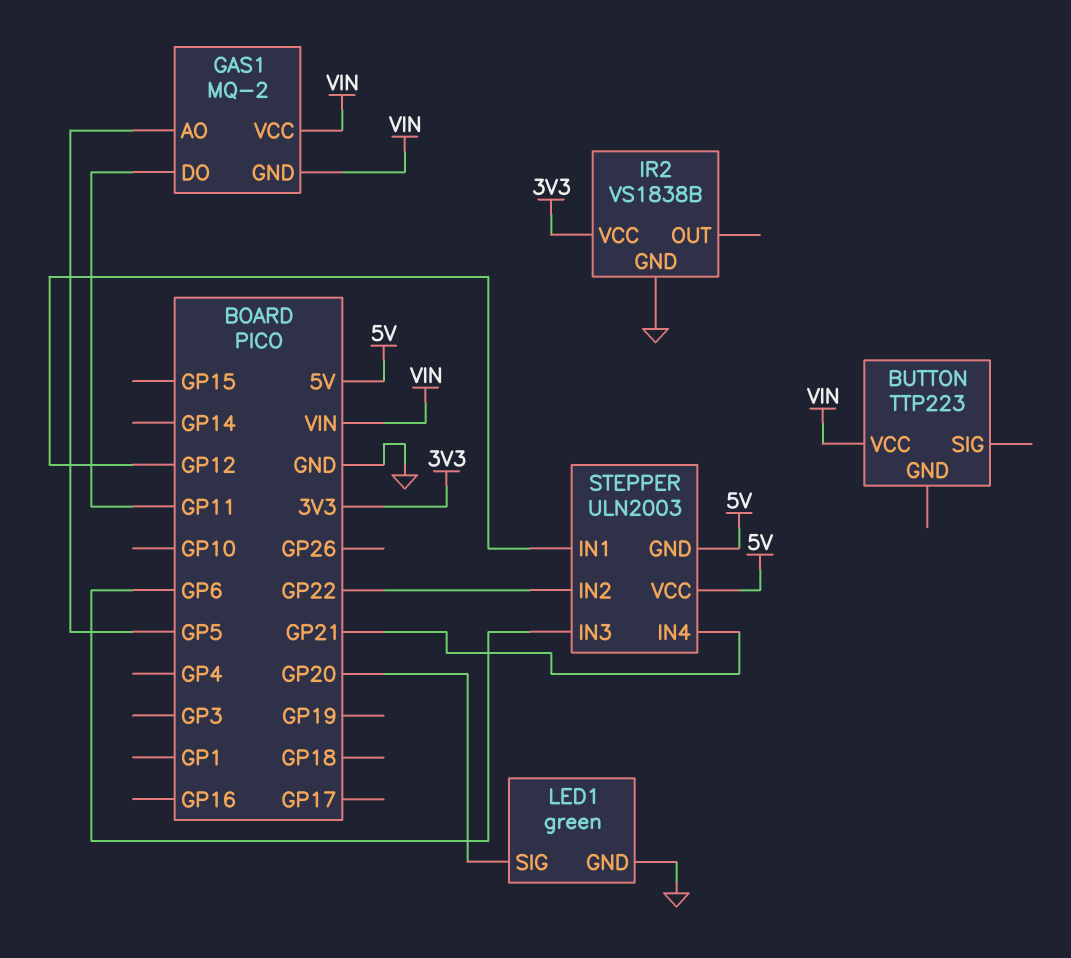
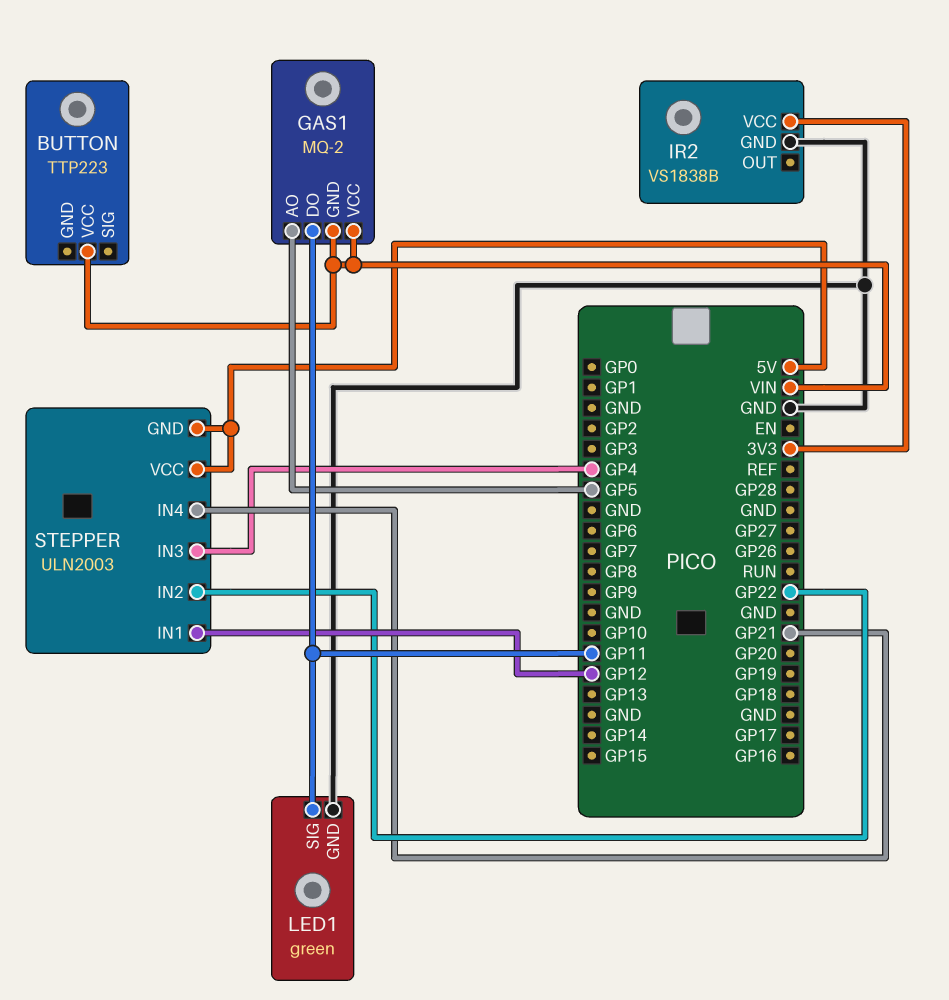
LED1 pin SIG: GP20 -> GP11
STEPPER pin IN3: GP6 -> GP4

